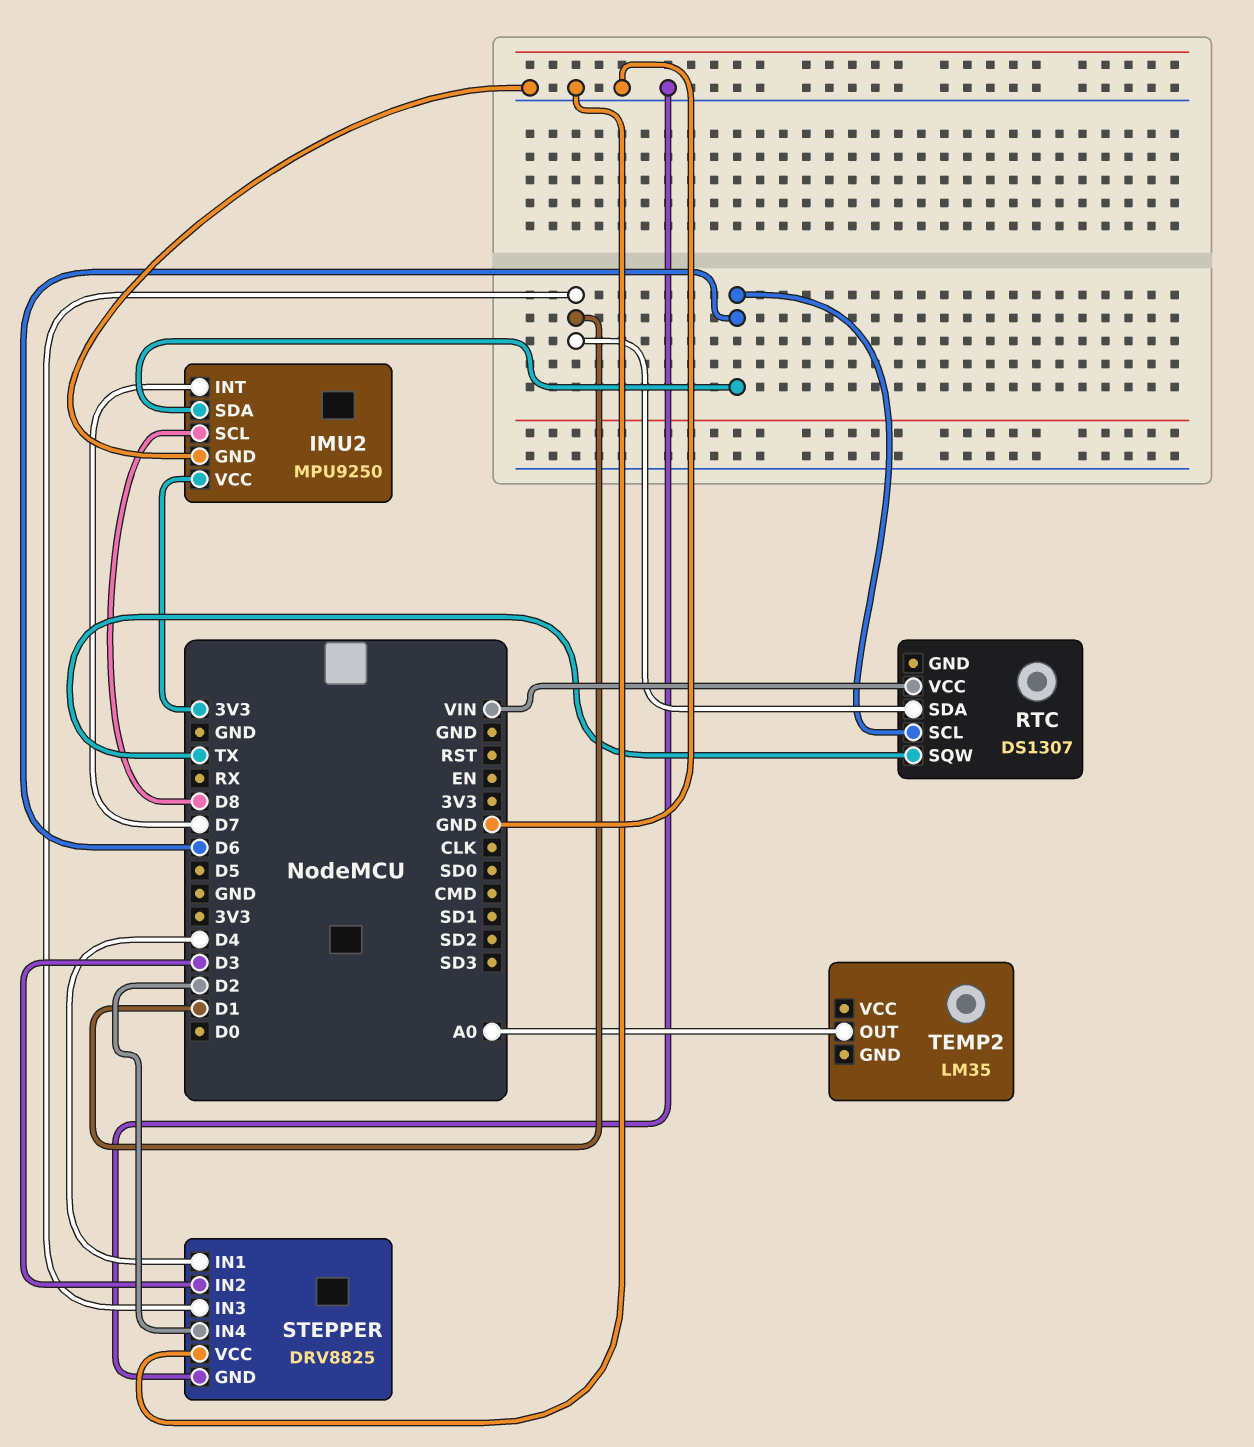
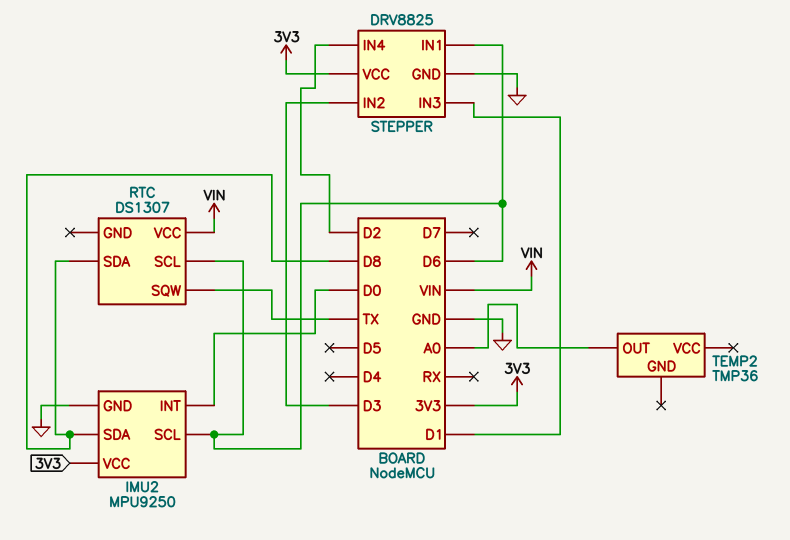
IMU2 pin INT: D7 -> D0
IMU2 pin SCL: D8 -> D6
IMU2 pin SDA: D6 -> D8
RTC pin SDA: D1 -> D8
STEPPER pin IN1: D4 -> D6
STEPPER pin VCC: GND -> 3V3
TEMP2: LM35 -> TMP36

